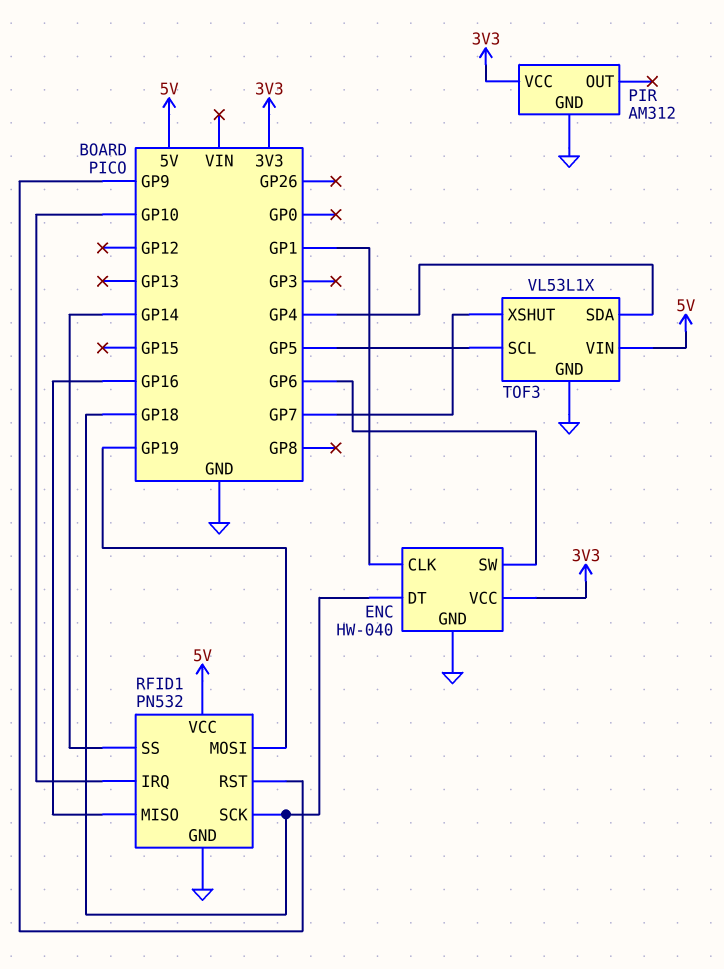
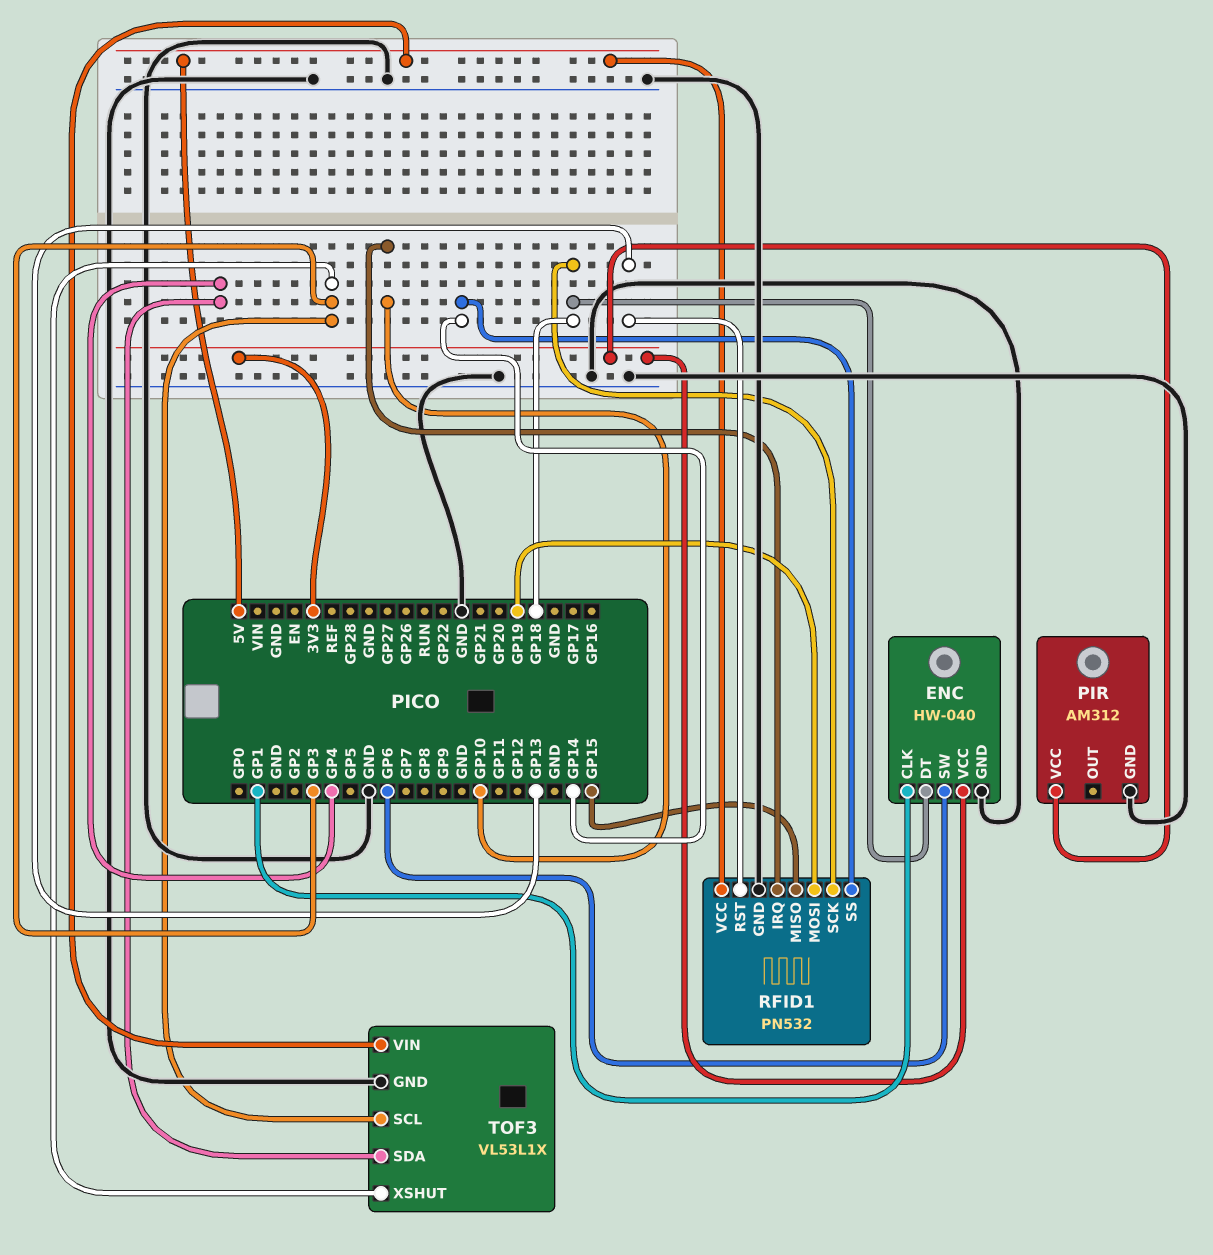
RFID1 pin MISO: GP16 -> GP15
RFID1 pin RST: GP9 -> GP13
TOF3 pin SCL: GP5 -> GP3
TOF3 pin XSHUT: GP7 -> GP3

